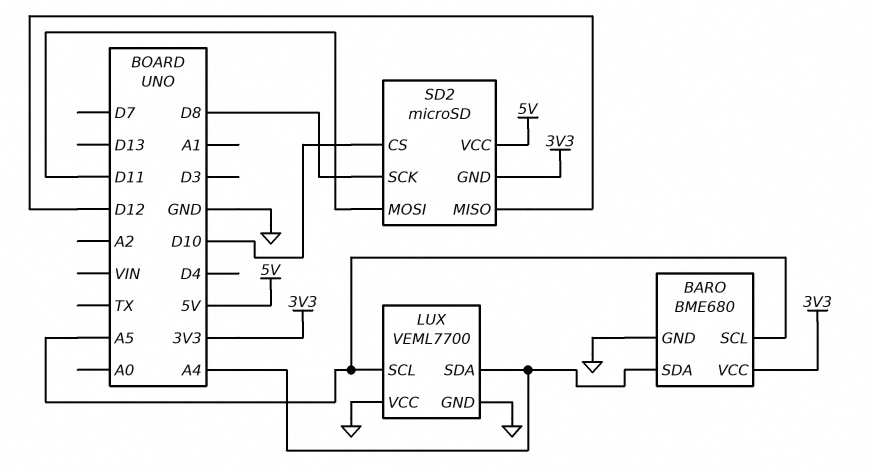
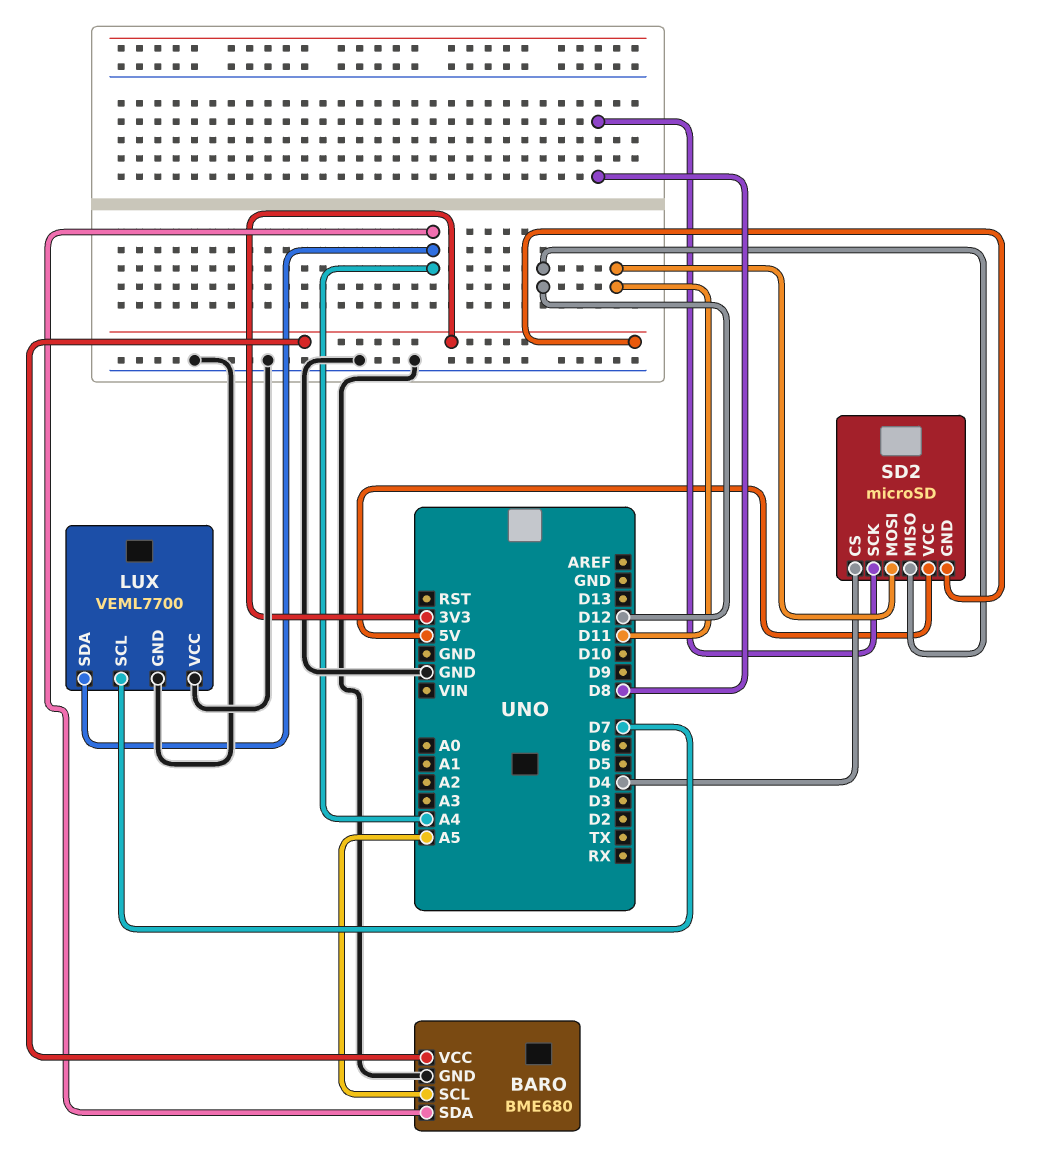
LUX pin SCL: A5 -> D7
SD2 pin CS: D10 -> D4

